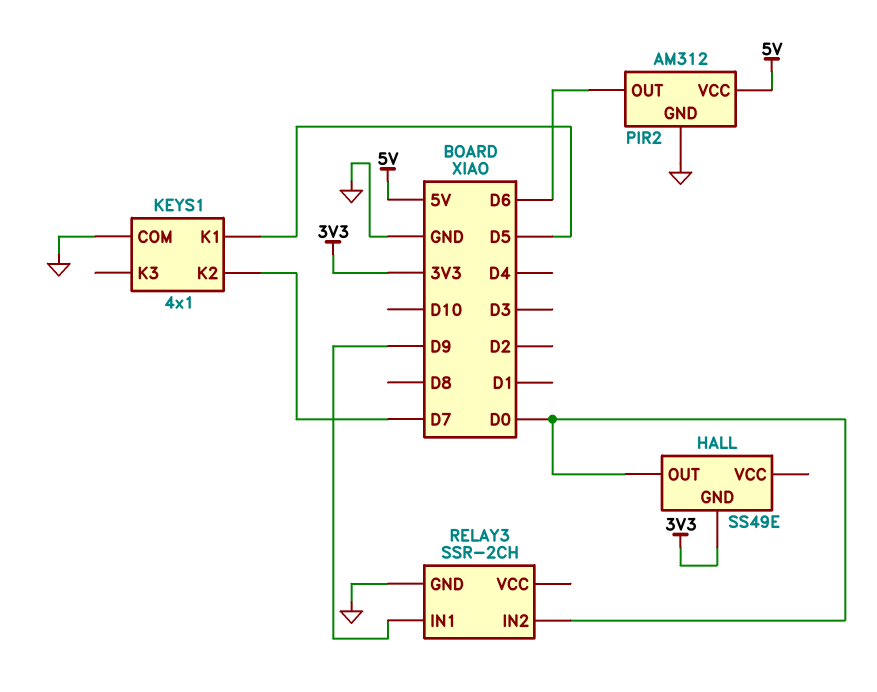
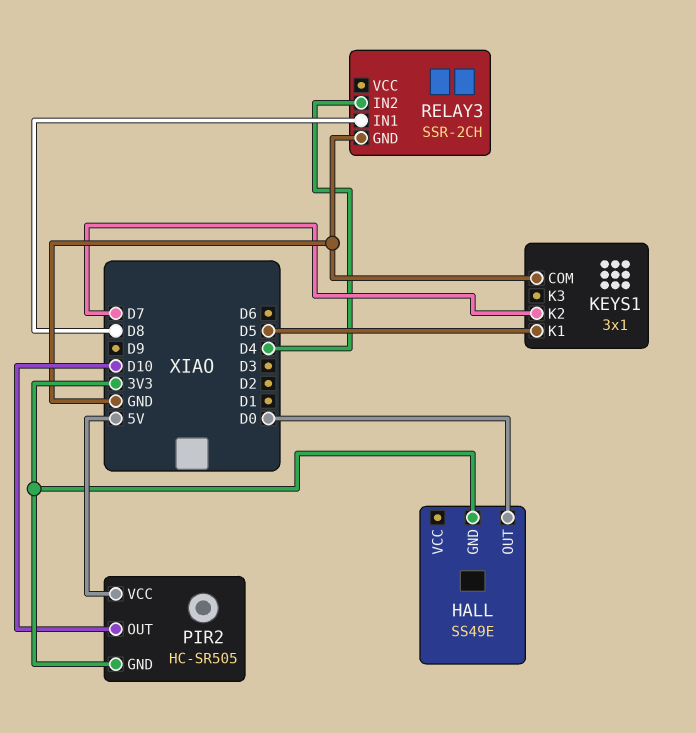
KEYS1: 4x1 -> 3x1
PIR2: AM312 -> HC-SR505
PIR2 pin GND: GND -> 3V3
PIR2 pin OUT: D6 -> D10
RELAY3 pin IN1: D9 -> D8
RELAY3 pin IN2: D0 -> D4

